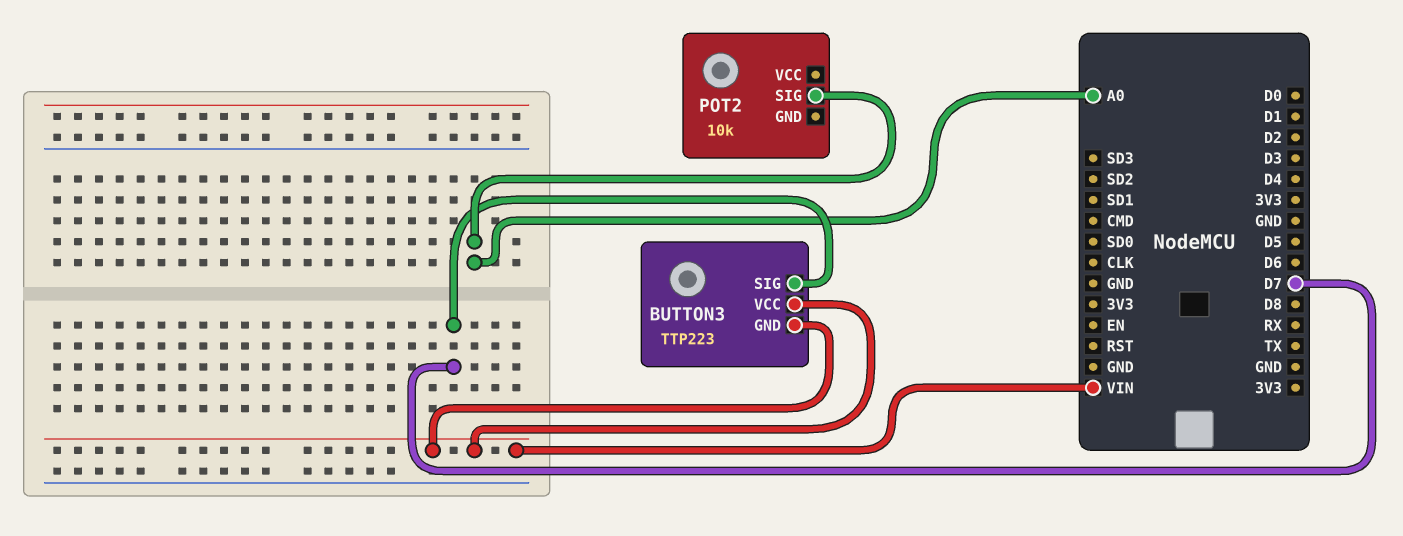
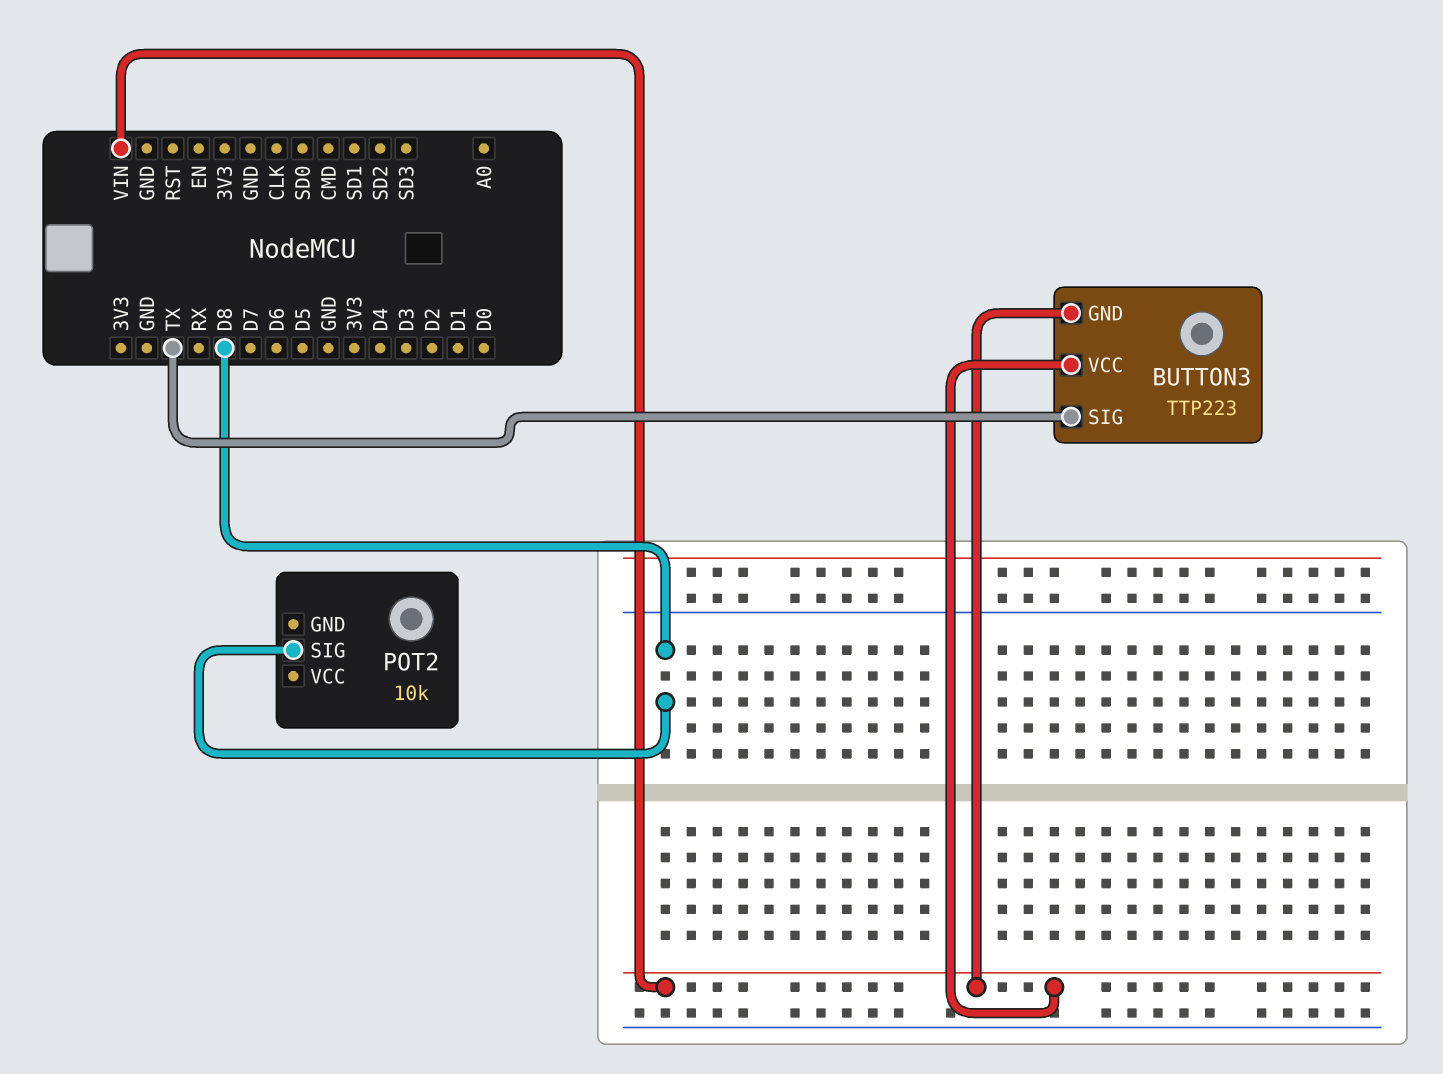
BUTTON3 pin SIG: D7 -> TX
POT2 pin SIG: A0 -> D8

